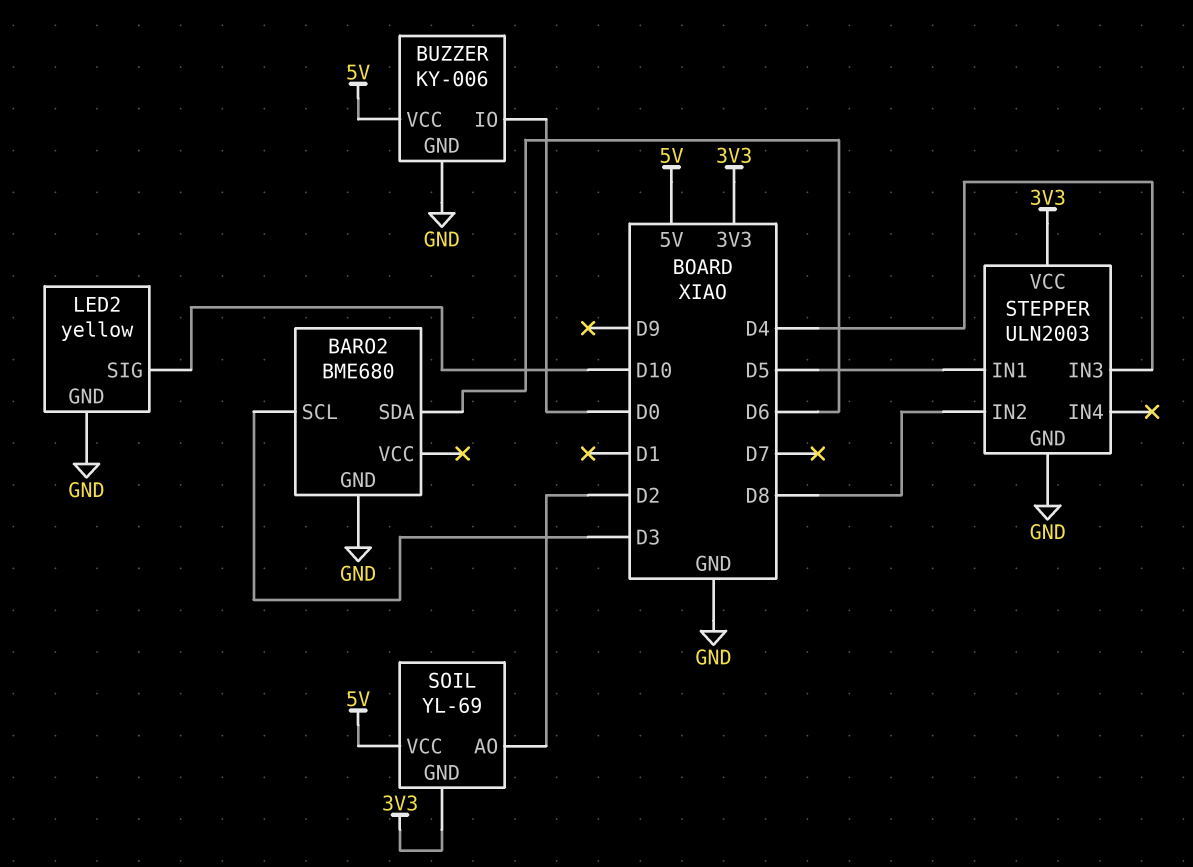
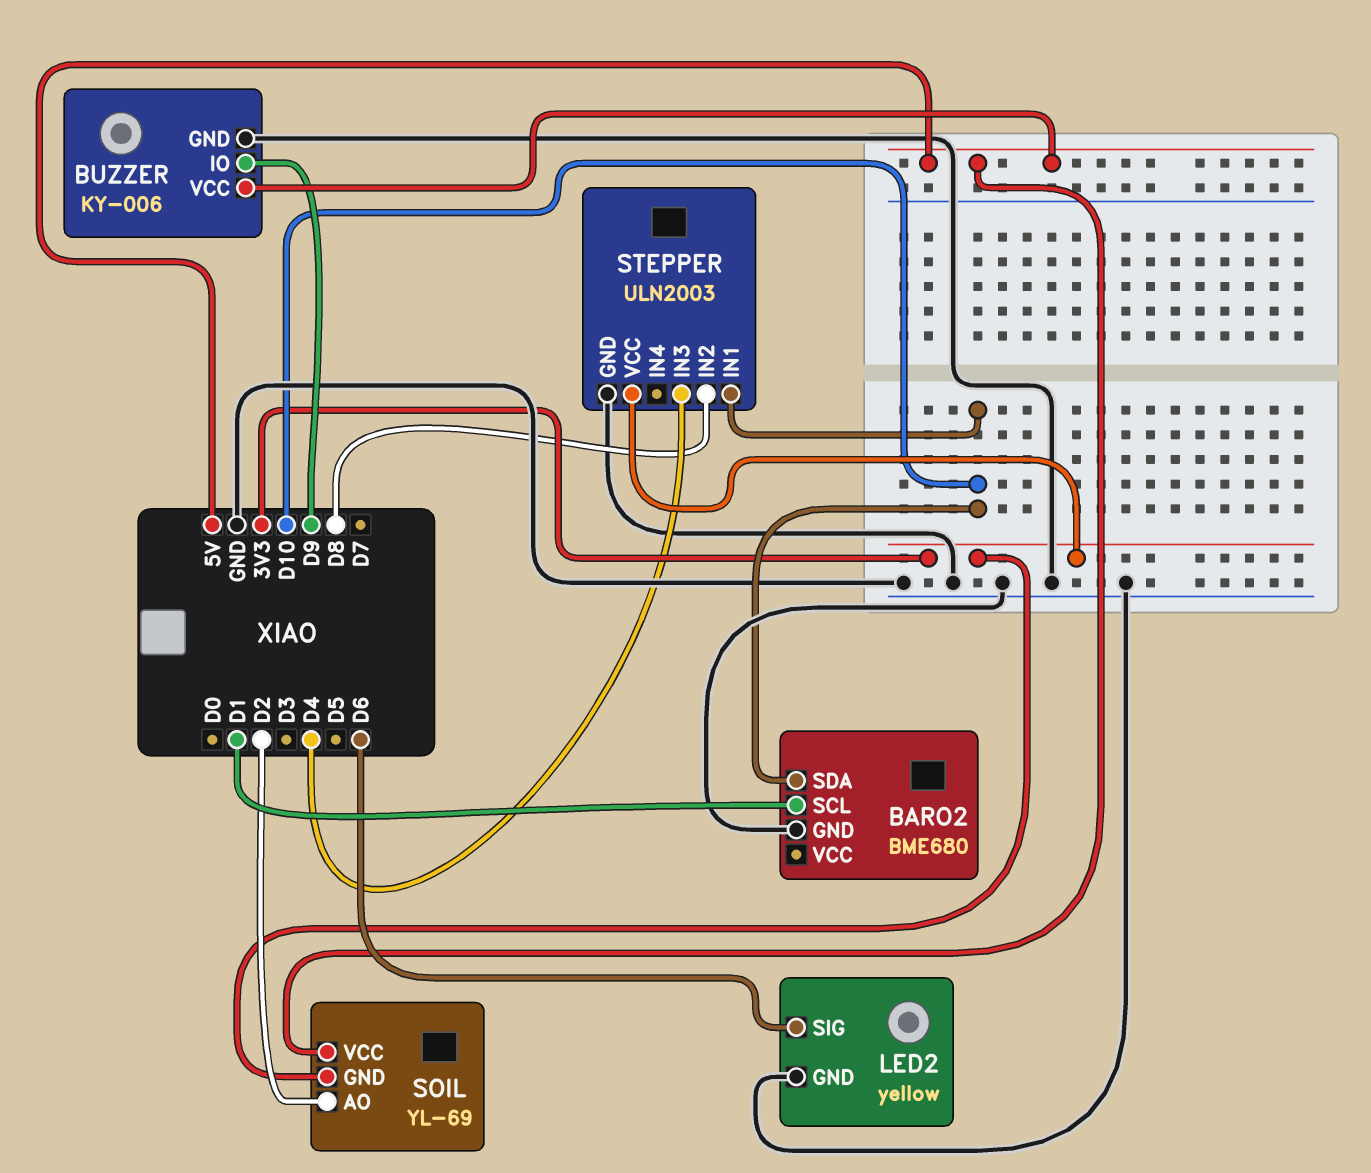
BARO2 pin SCL: D3 -> D1
BARO2 pin SDA: D6 -> D10
BUZZER pin IO: D0 -> D9
LED2 pin SIG: D10 -> D6
STEPPER pin IN1: D5 -> D10

